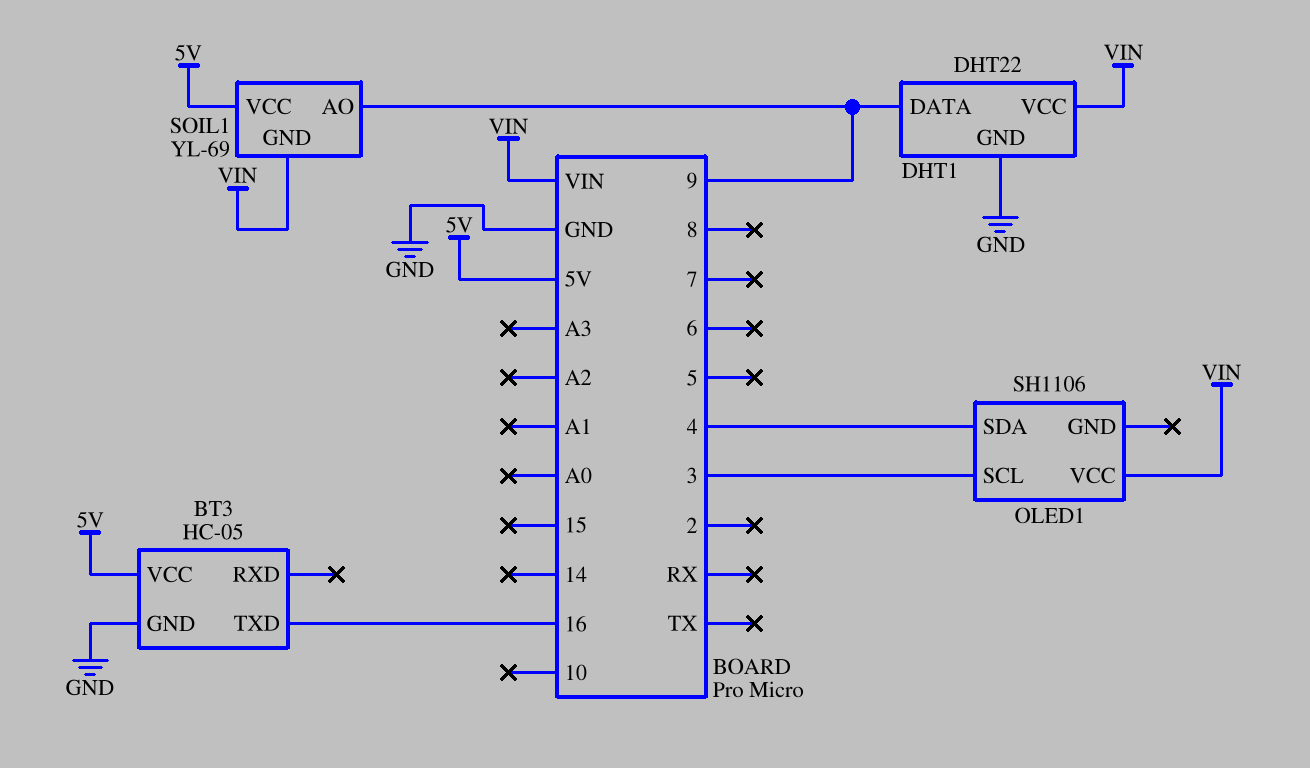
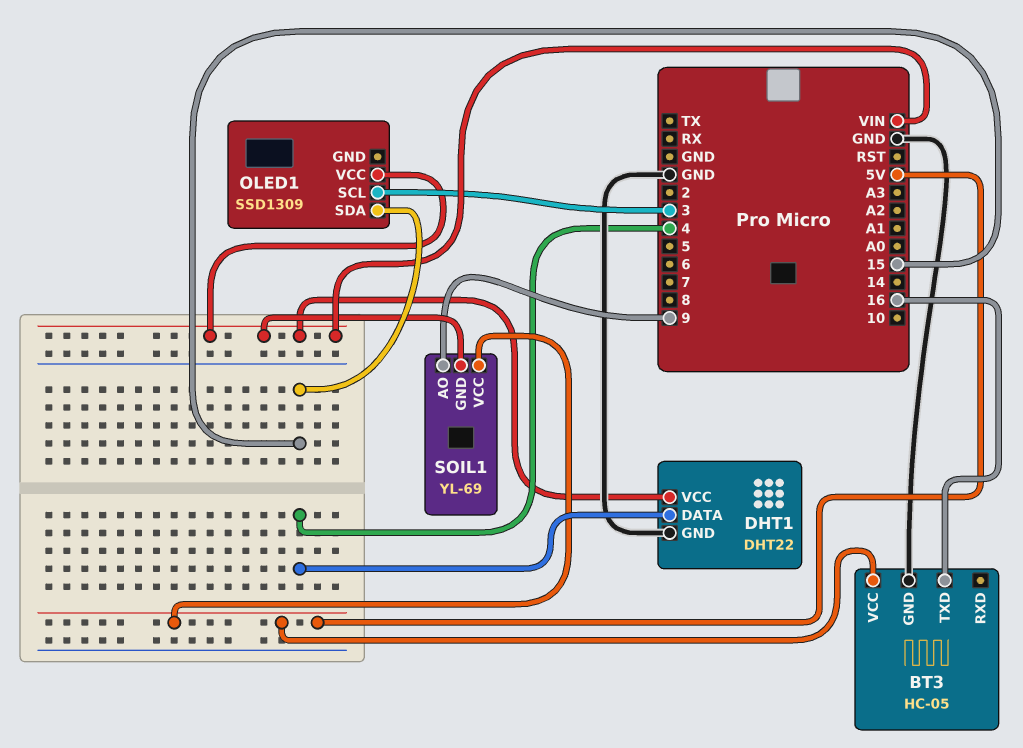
DHT1 pin DATA: 9 -> 4
OLED1: SH1106 -> SSD1309
OLED1 pin SDA: 4 -> 15

